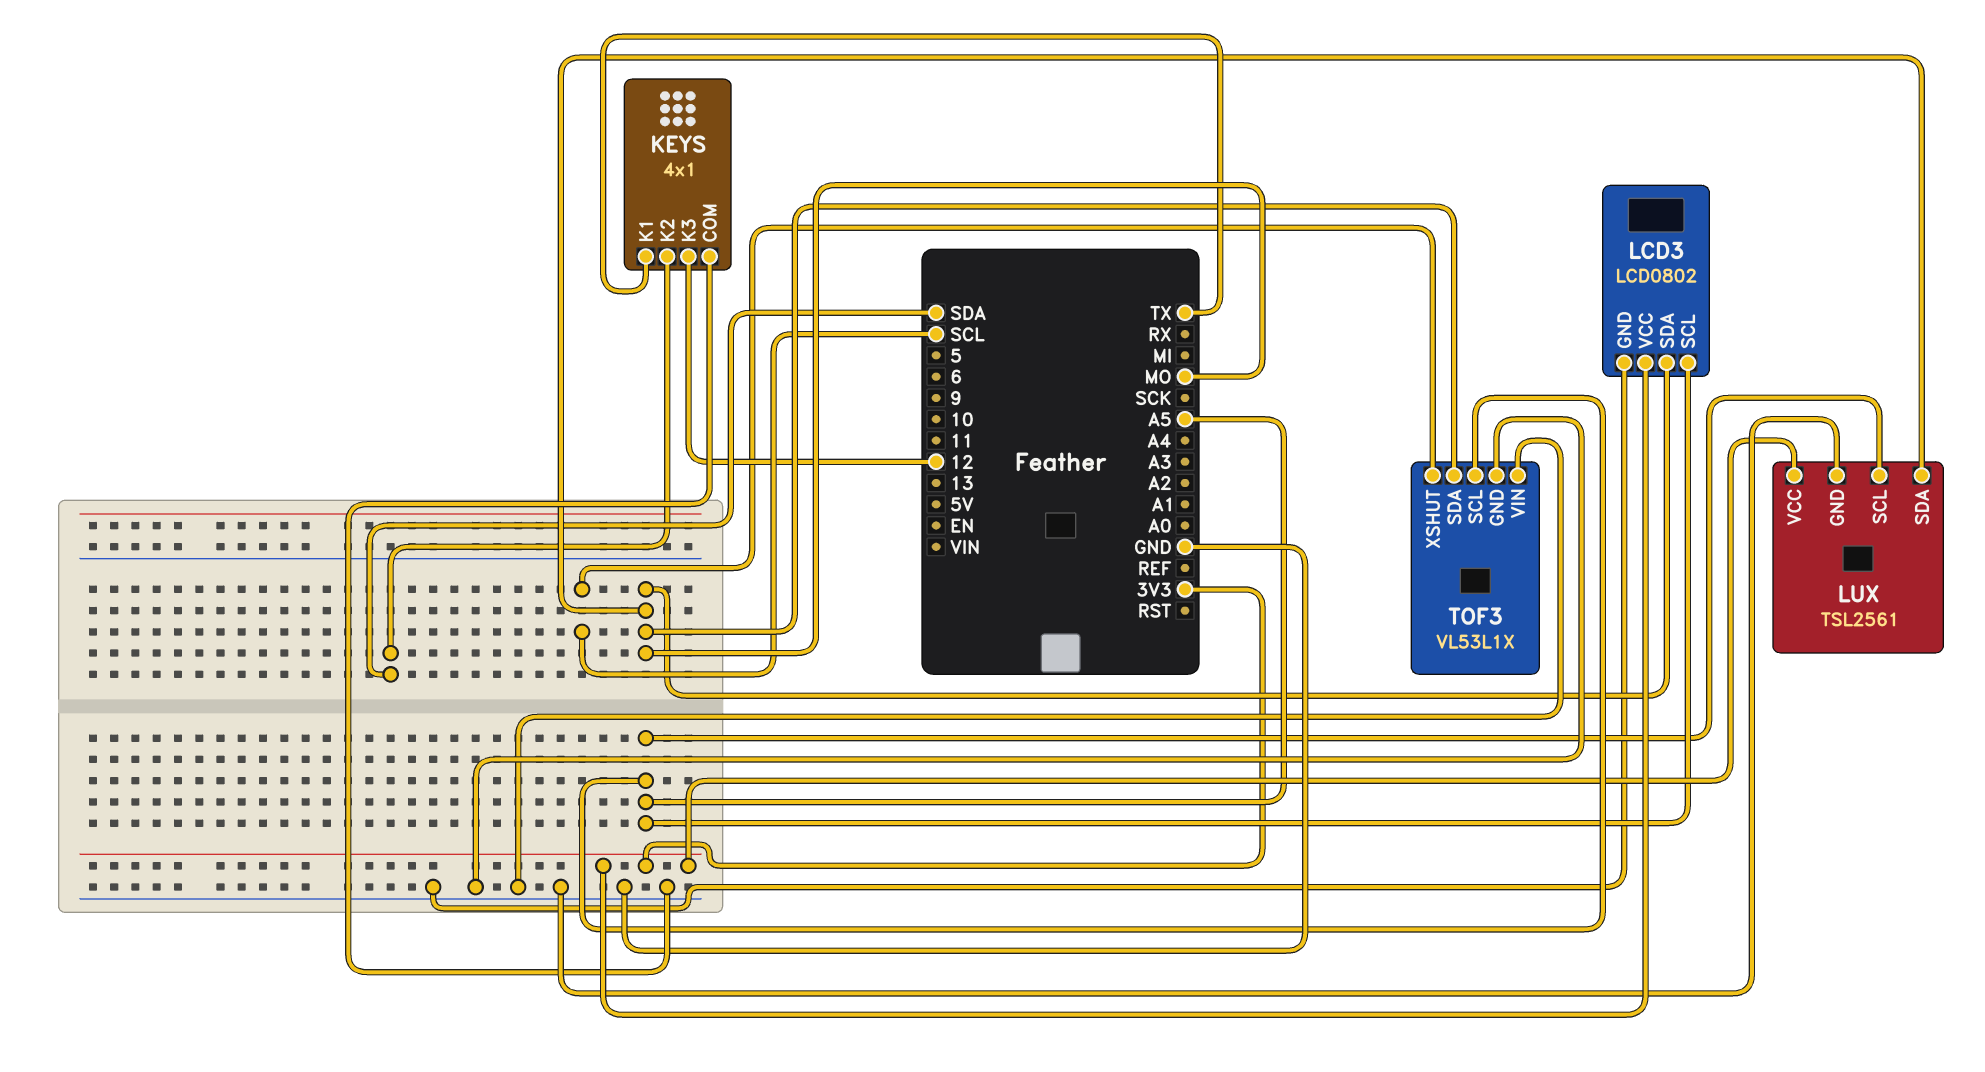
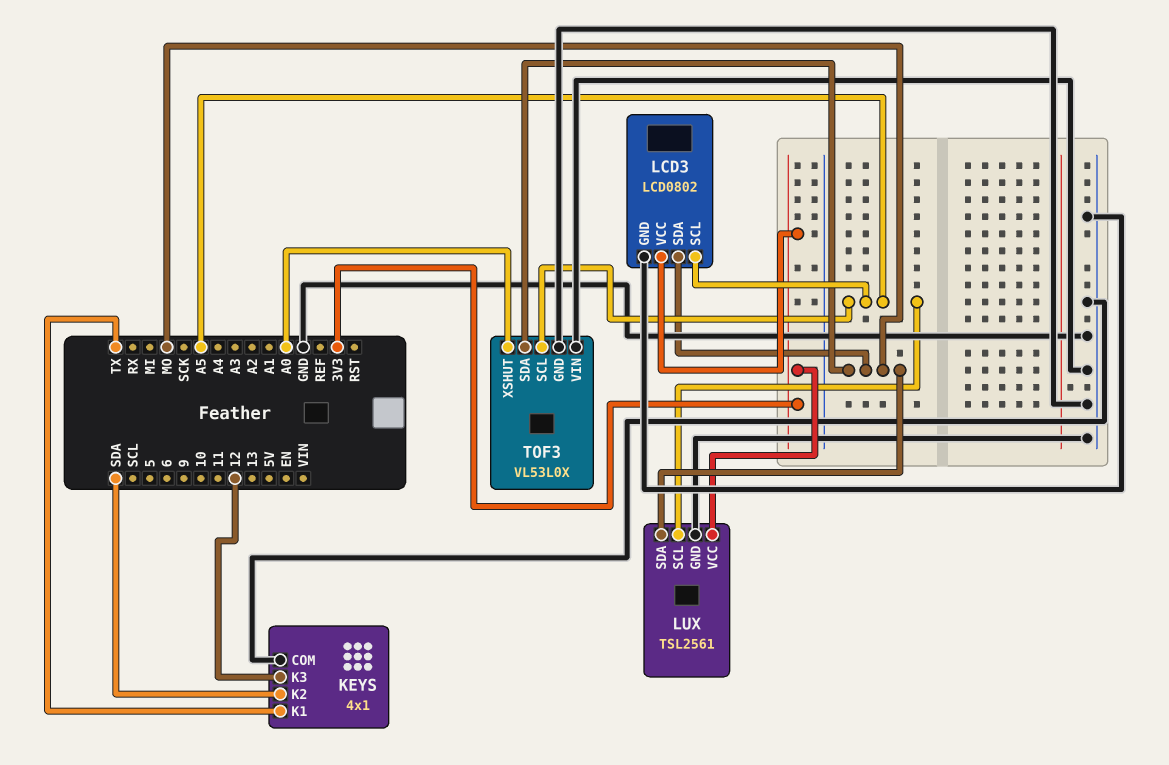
TOF3: VL53L1X -> VL53L0X
TOF3 pin XSHUT: SCL -> A0

